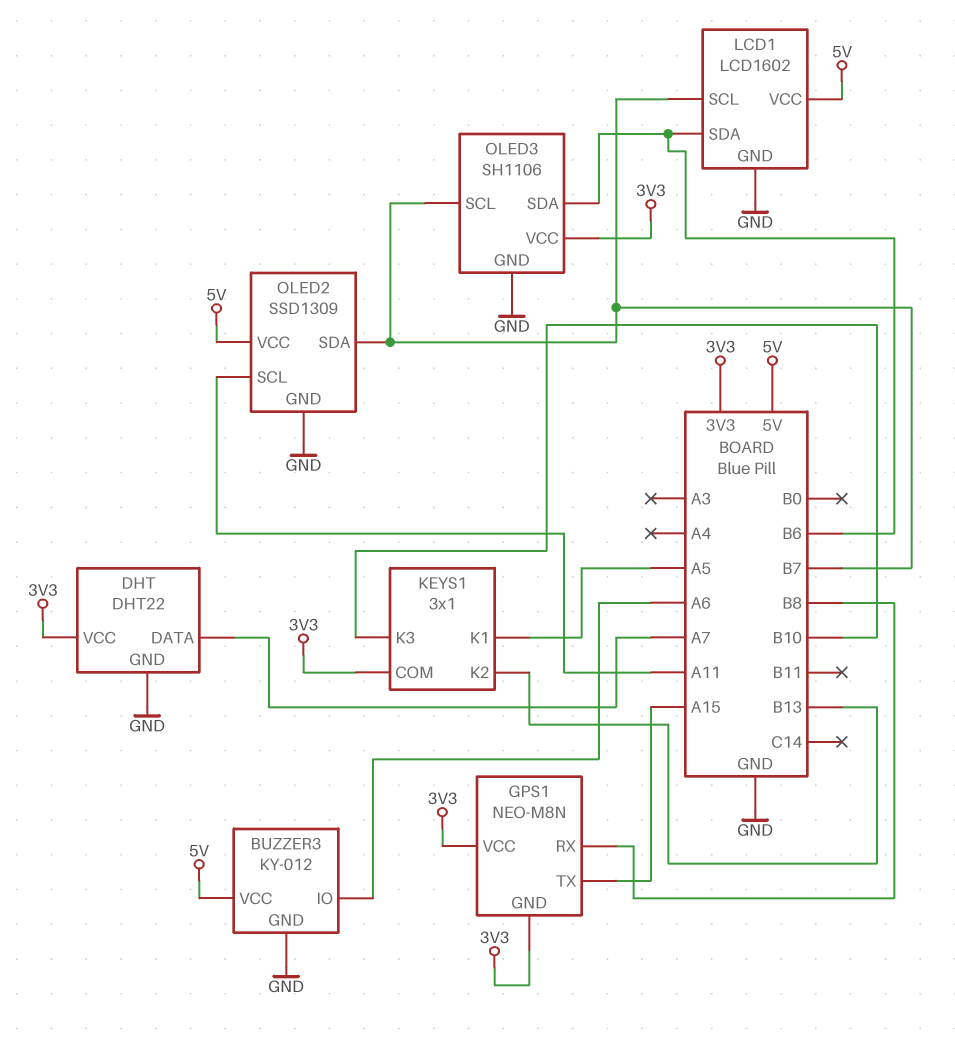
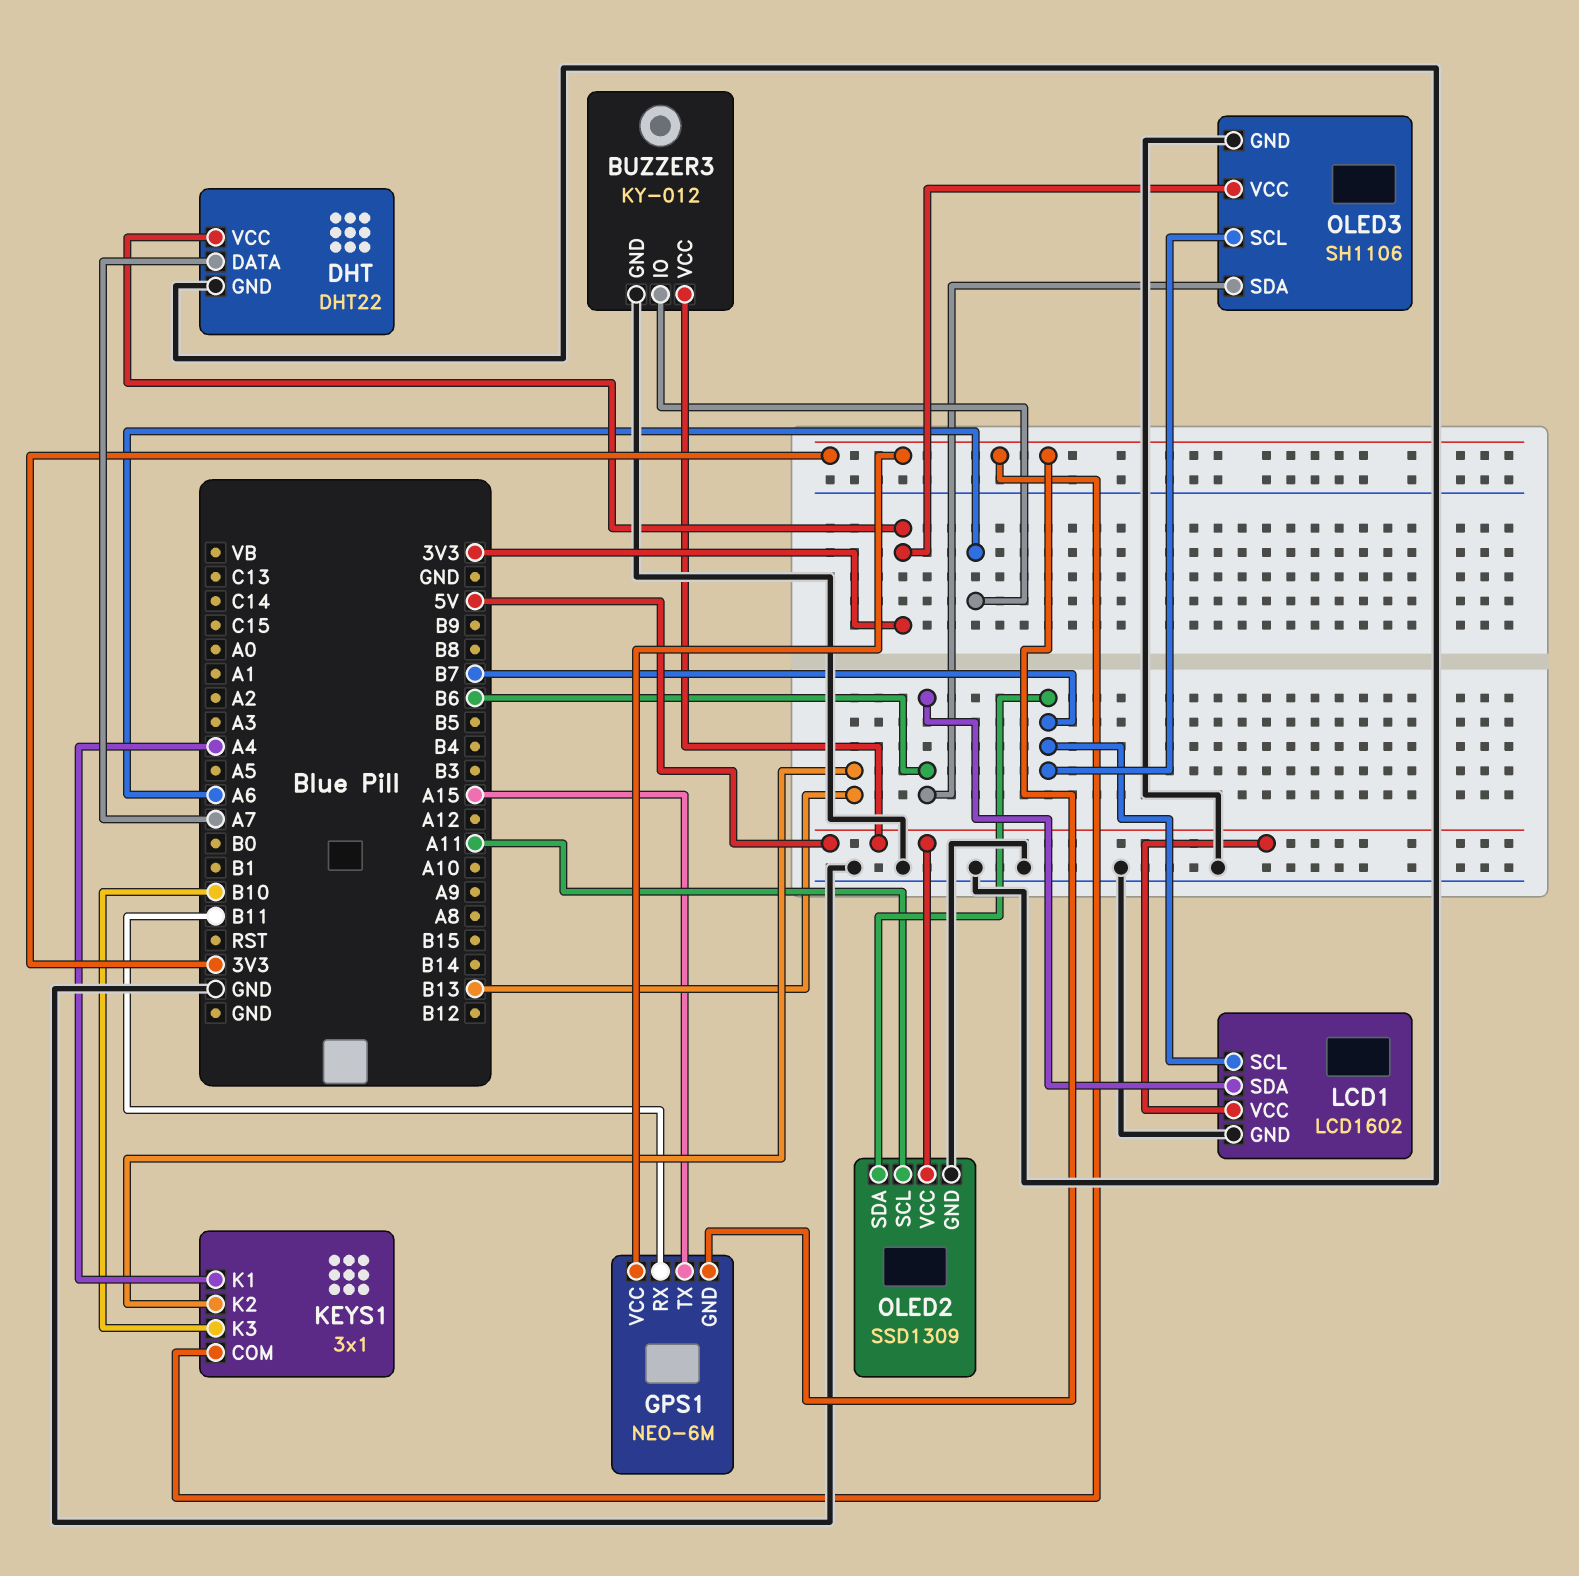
GPS1: NEO-M8N -> NEO-6M
GPS1 pin RX: B8 -> B11
KEYS1 pin K1: A5 -> A4

